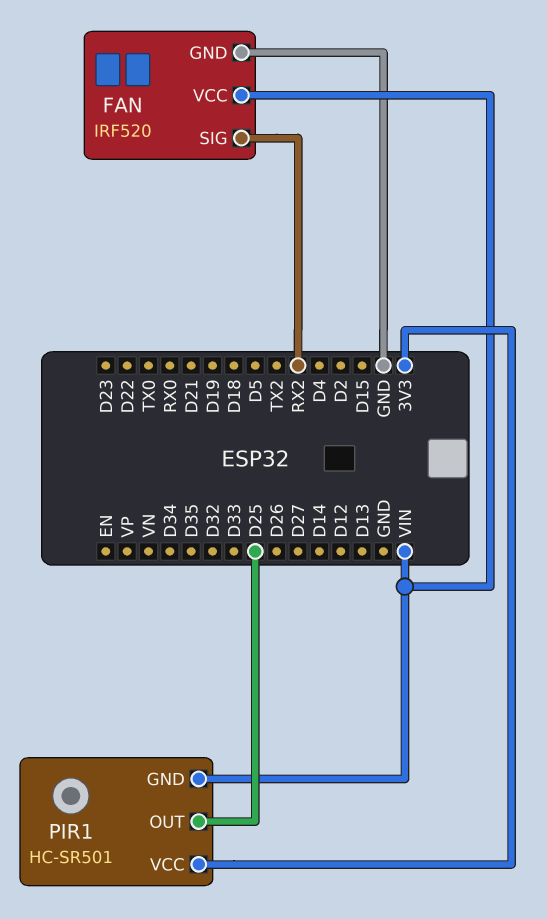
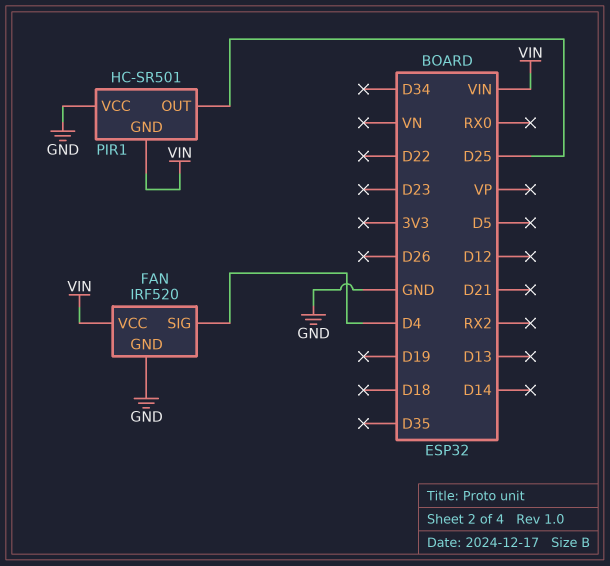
FAN pin SIG: RX2 -> D4
PIR1 pin VCC: 3V3 -> GND

